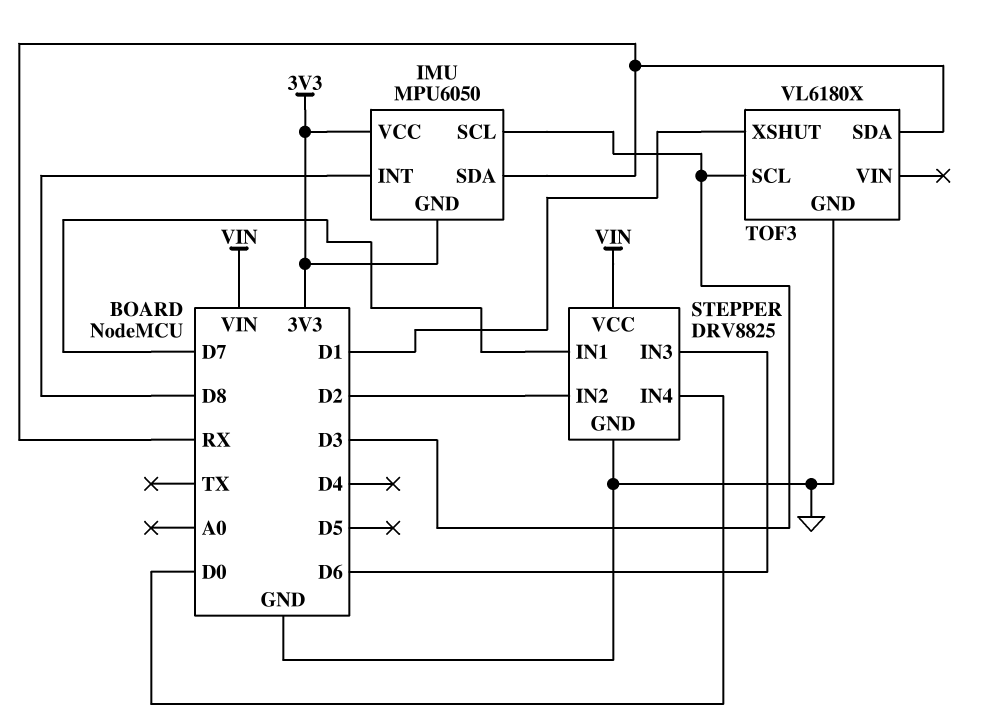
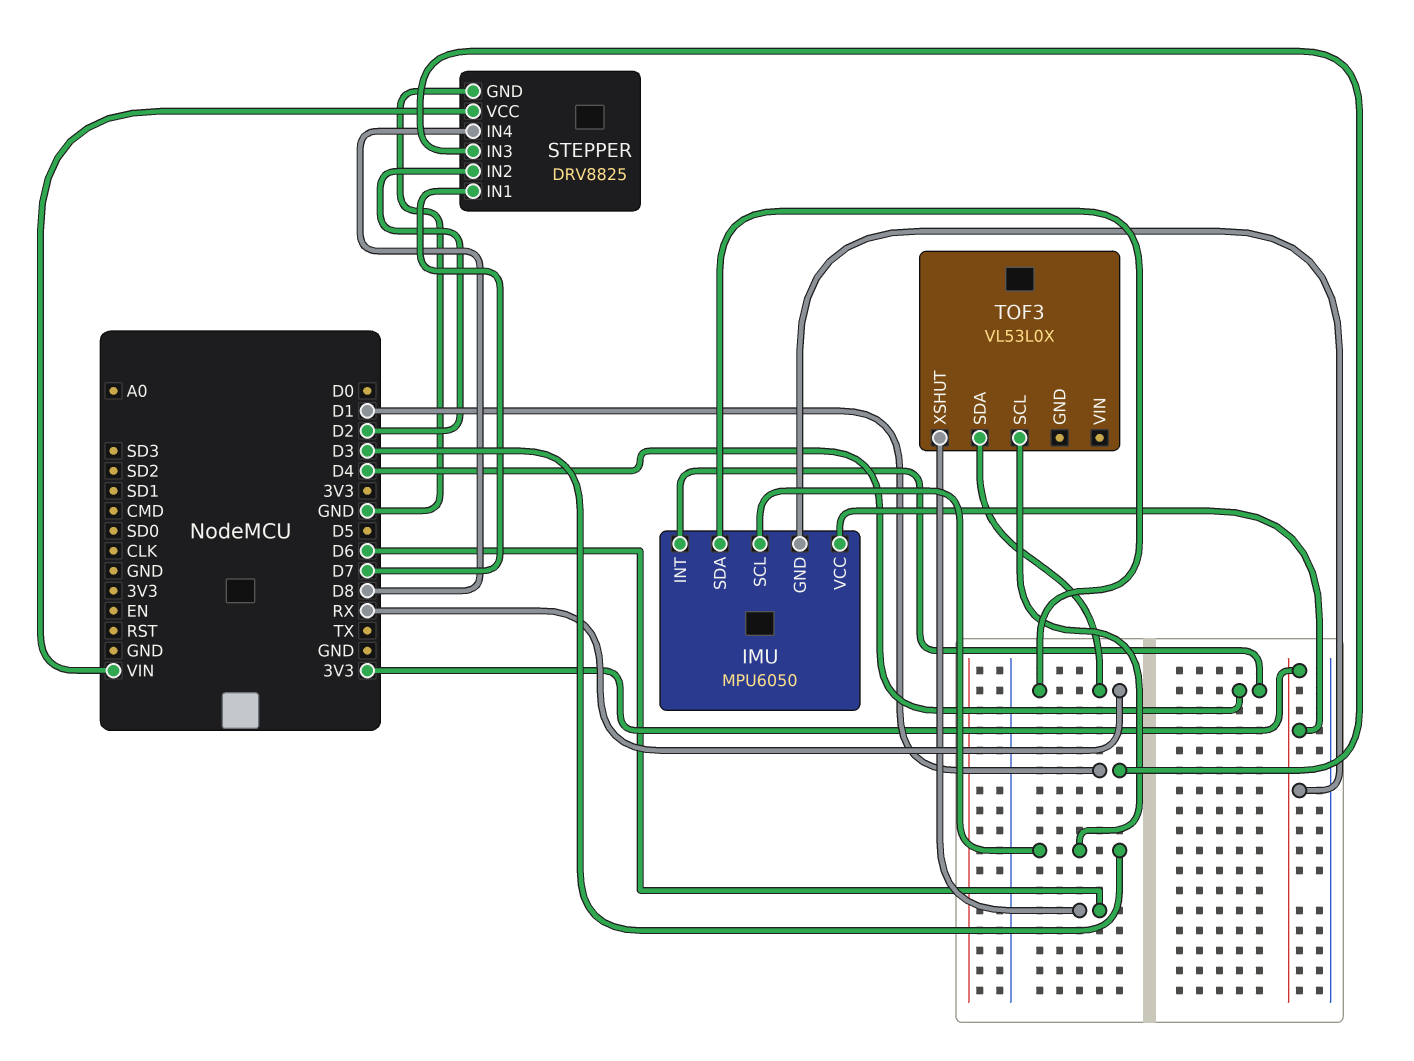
IMU pin INT: D8 -> D4
STEPPER pin IN3: D6 -> D1
STEPPER pin IN4: D0 -> D8
TOF3: VL6180X -> VL53L0X
TOF3 pin GND: GND -> none
TOF3 pin XSHUT: D1 -> D6

